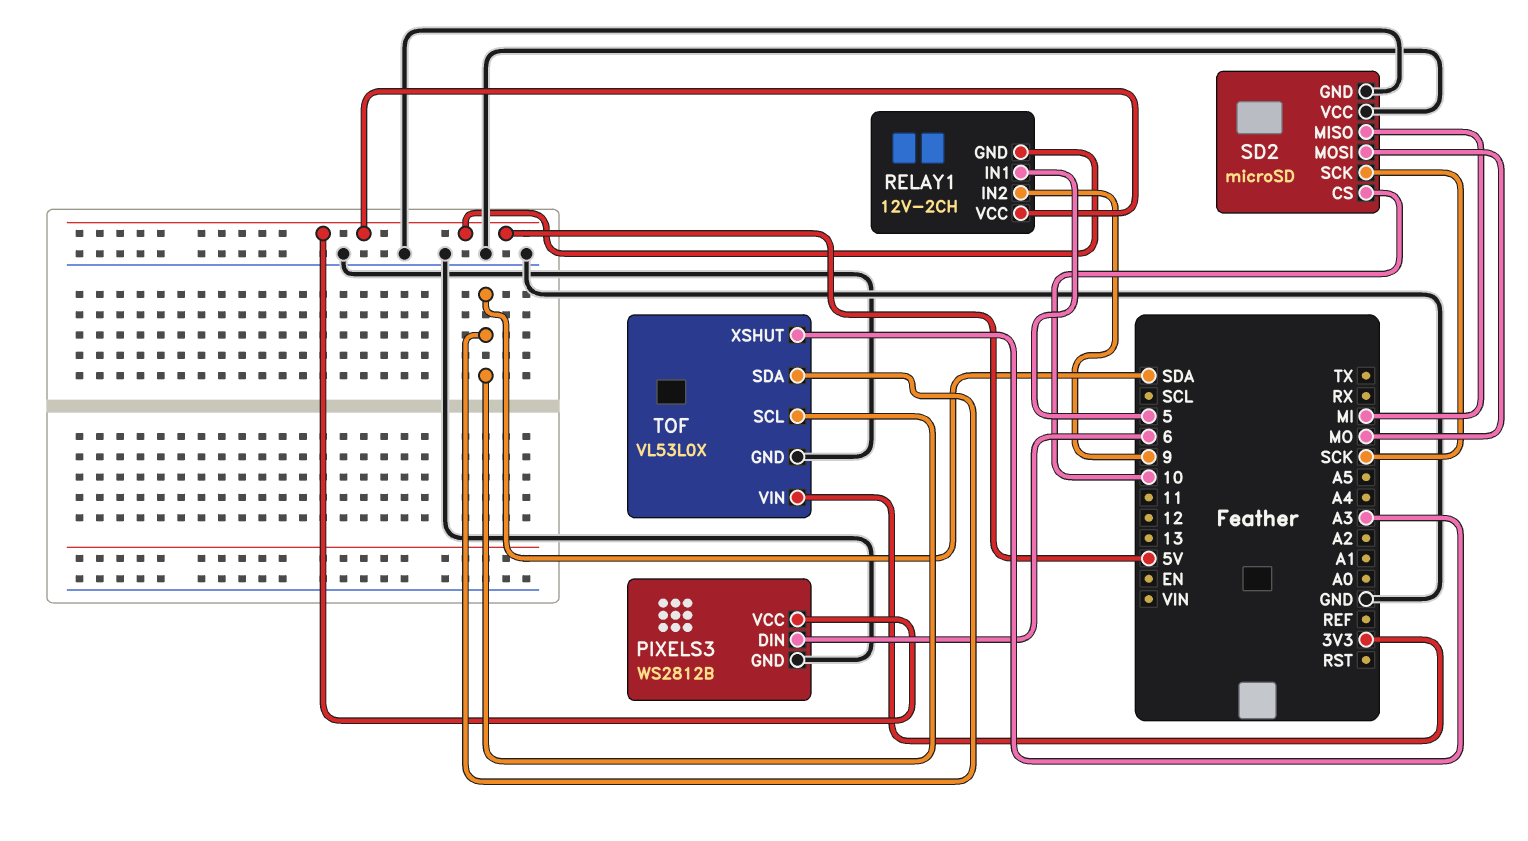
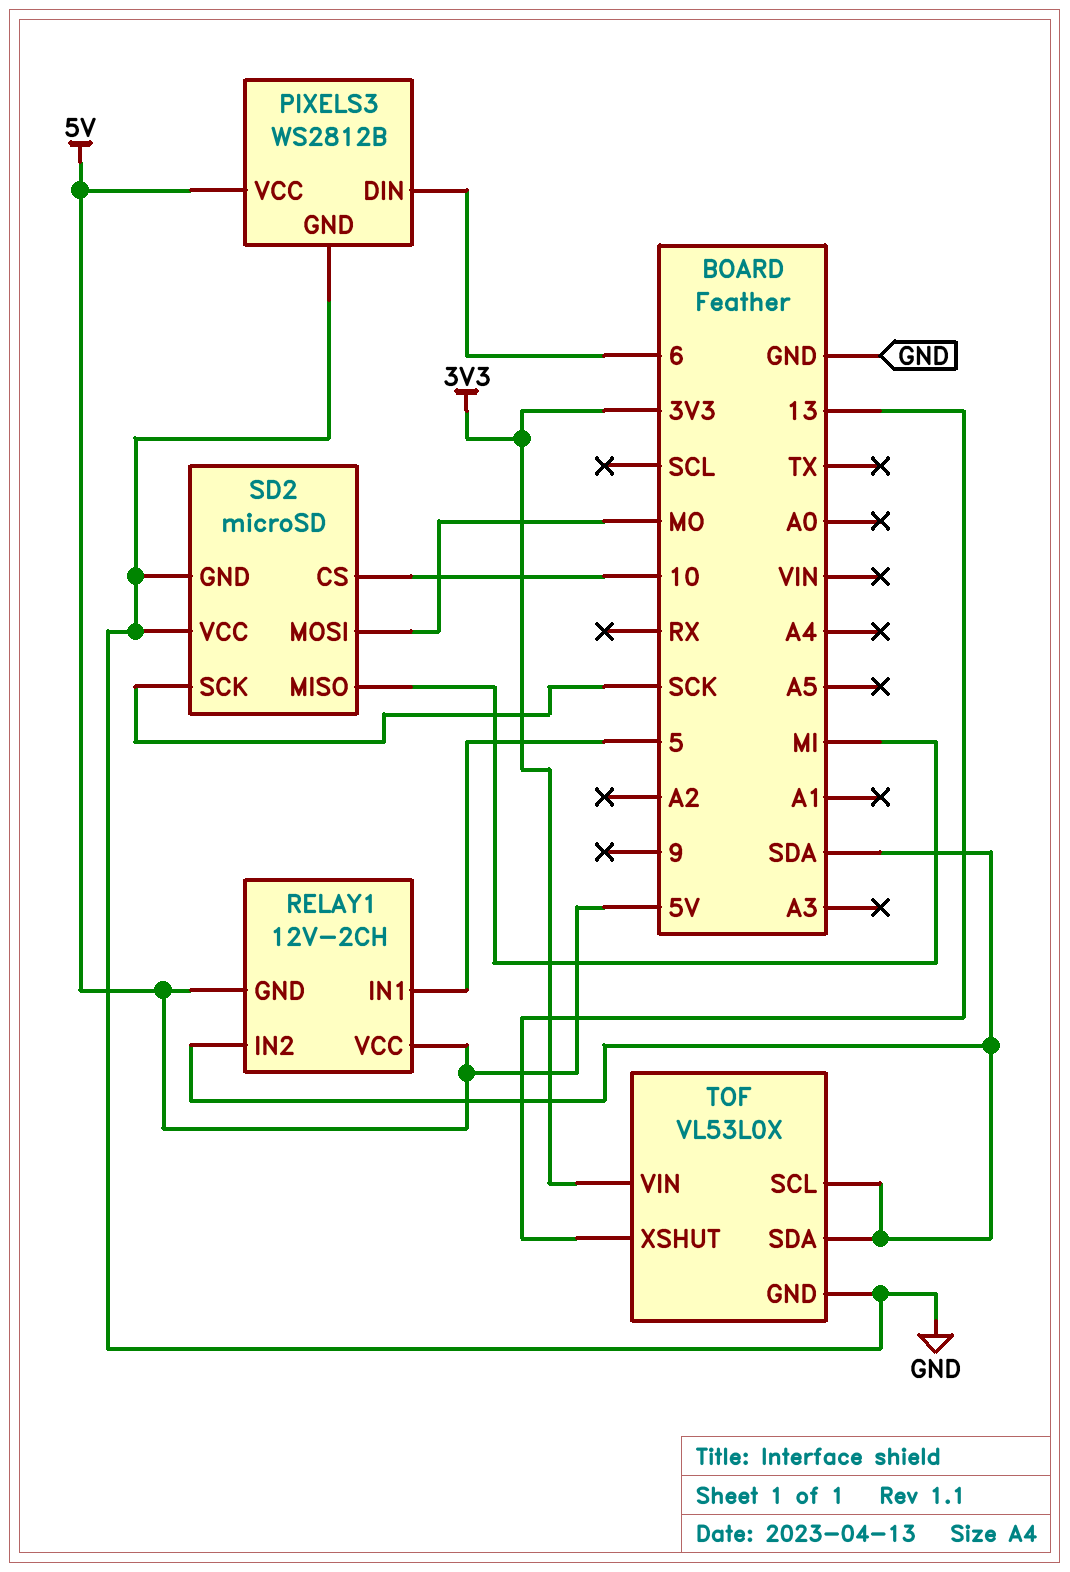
RELAY1 pin IN2: 9 -> SDA
TOF pin XSHUT: A3 -> 13

